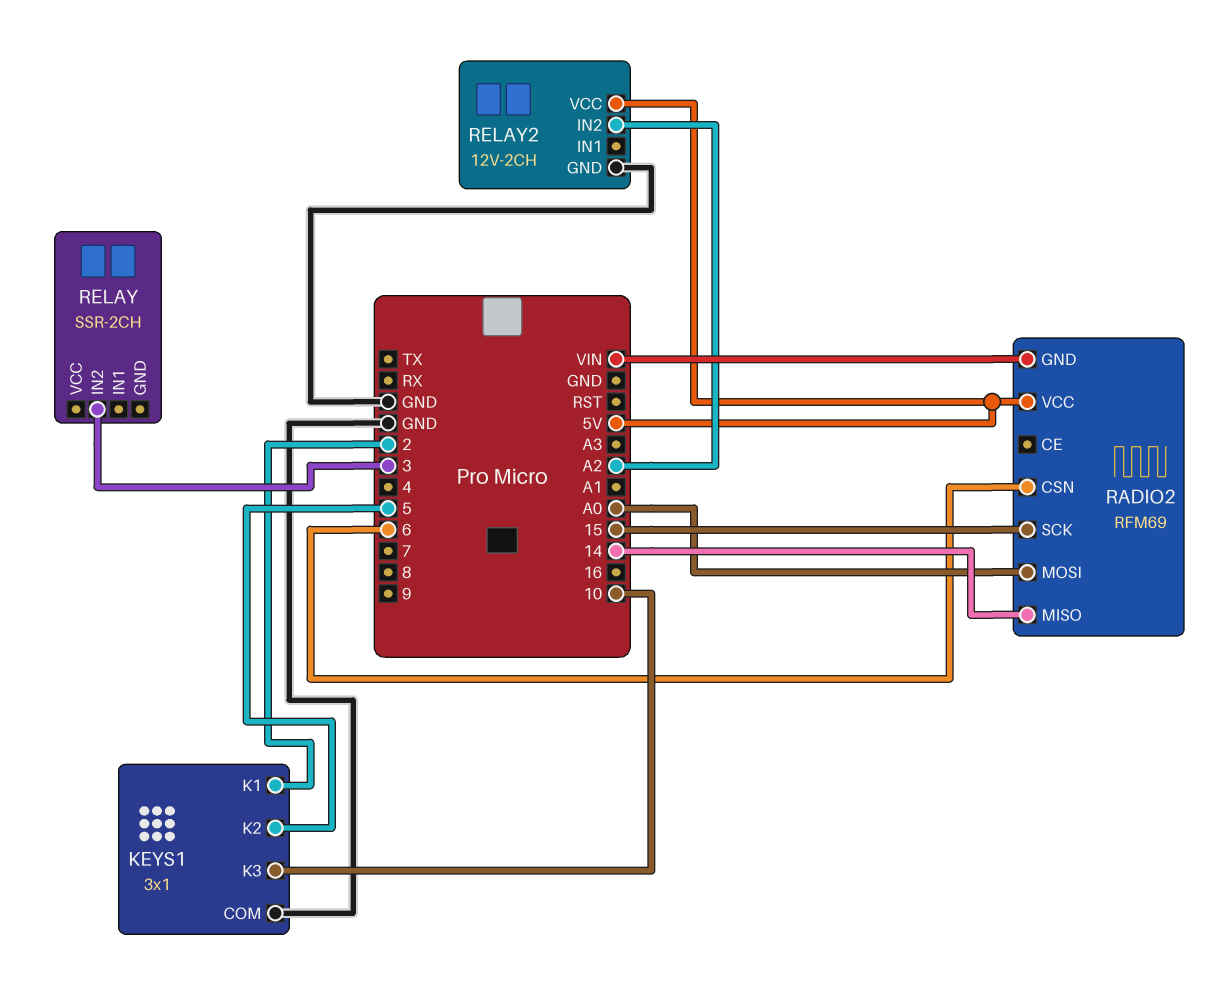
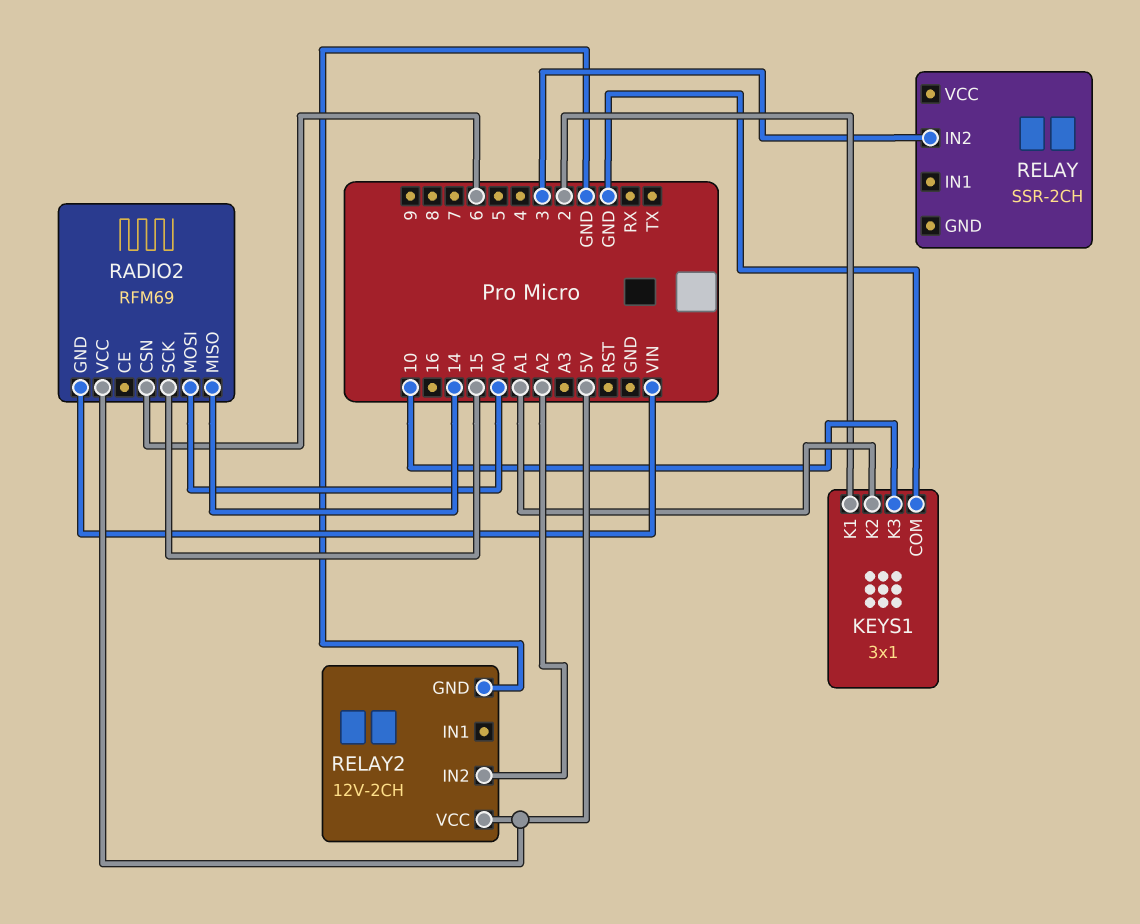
KEYS1 pin K2: 5 -> A1

